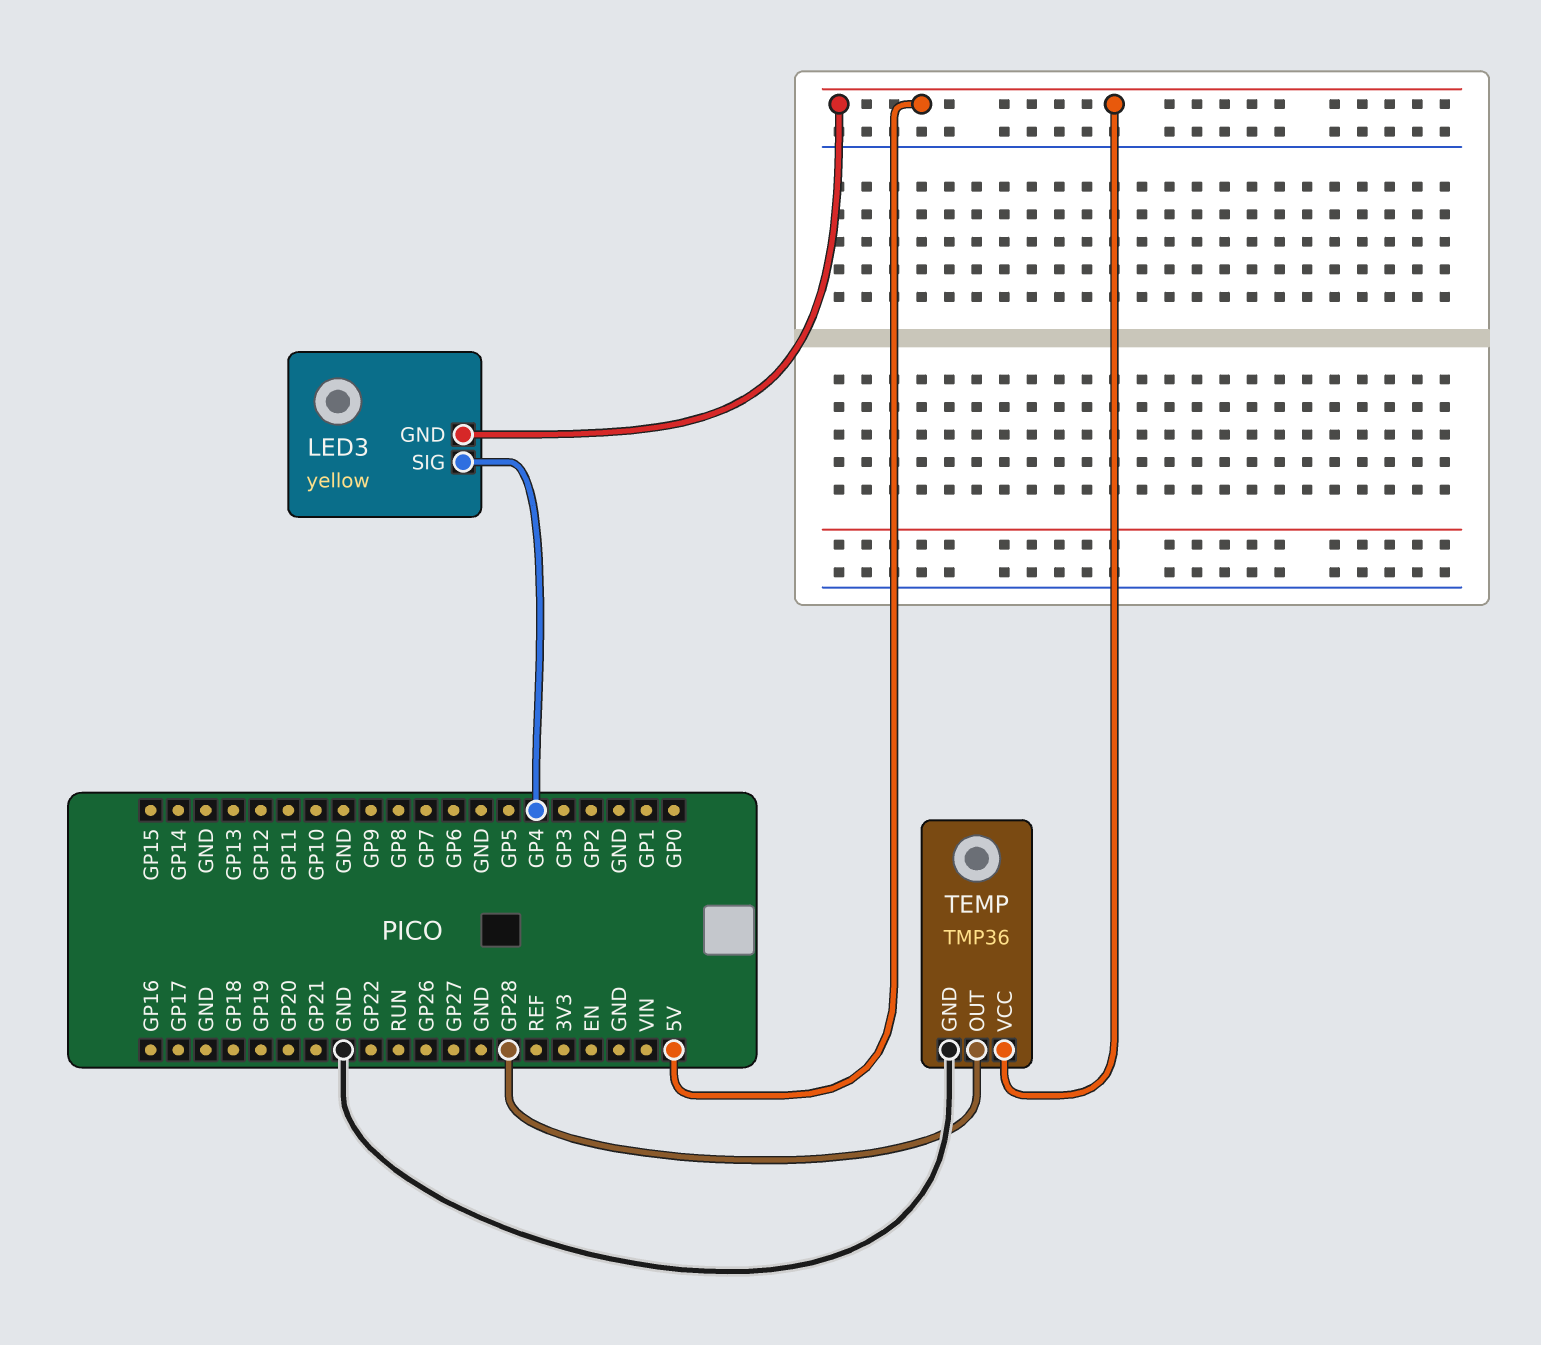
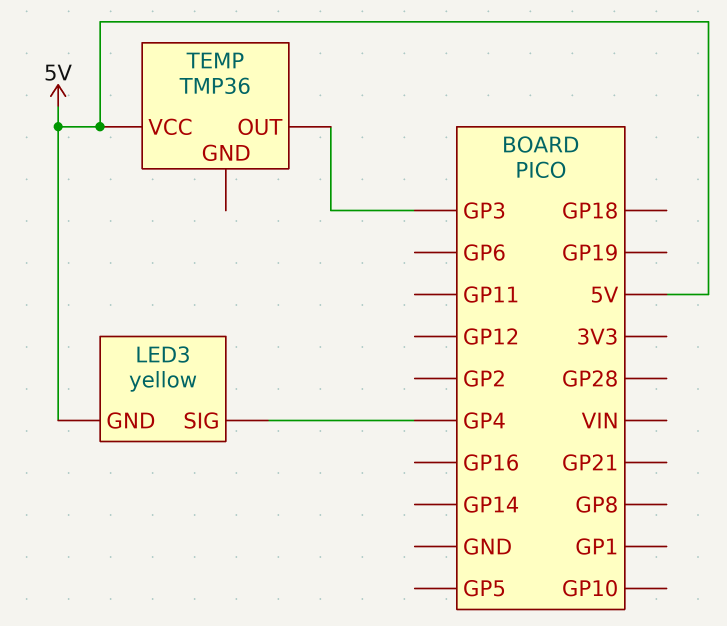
TEMP pin GND: GND -> none
TEMP pin OUT: GP28 -> GP3

